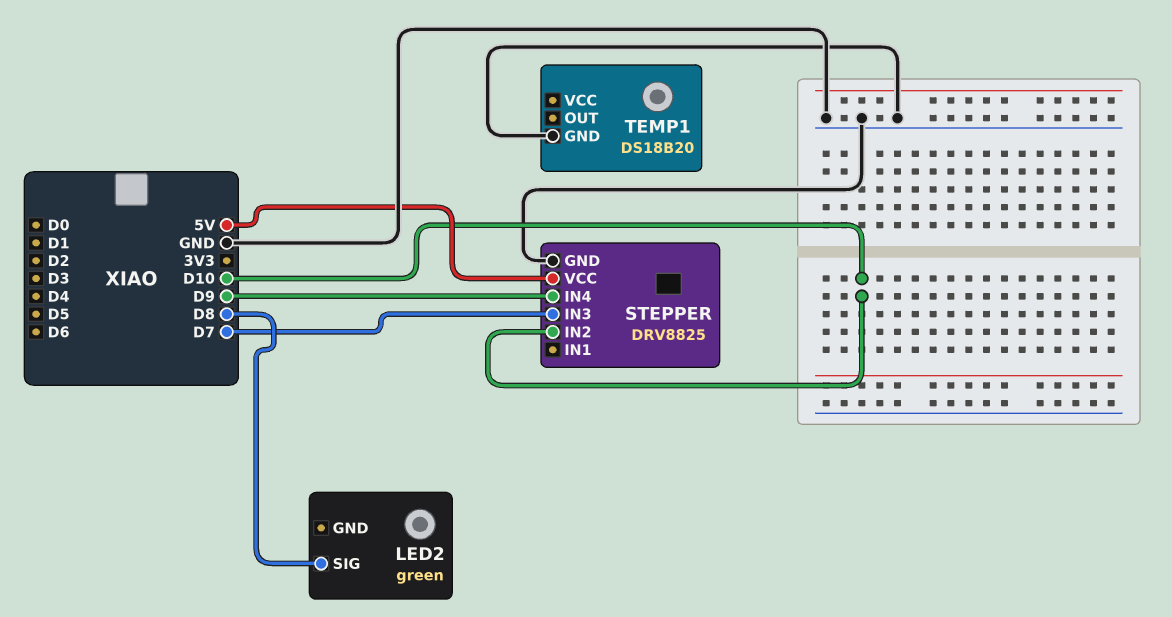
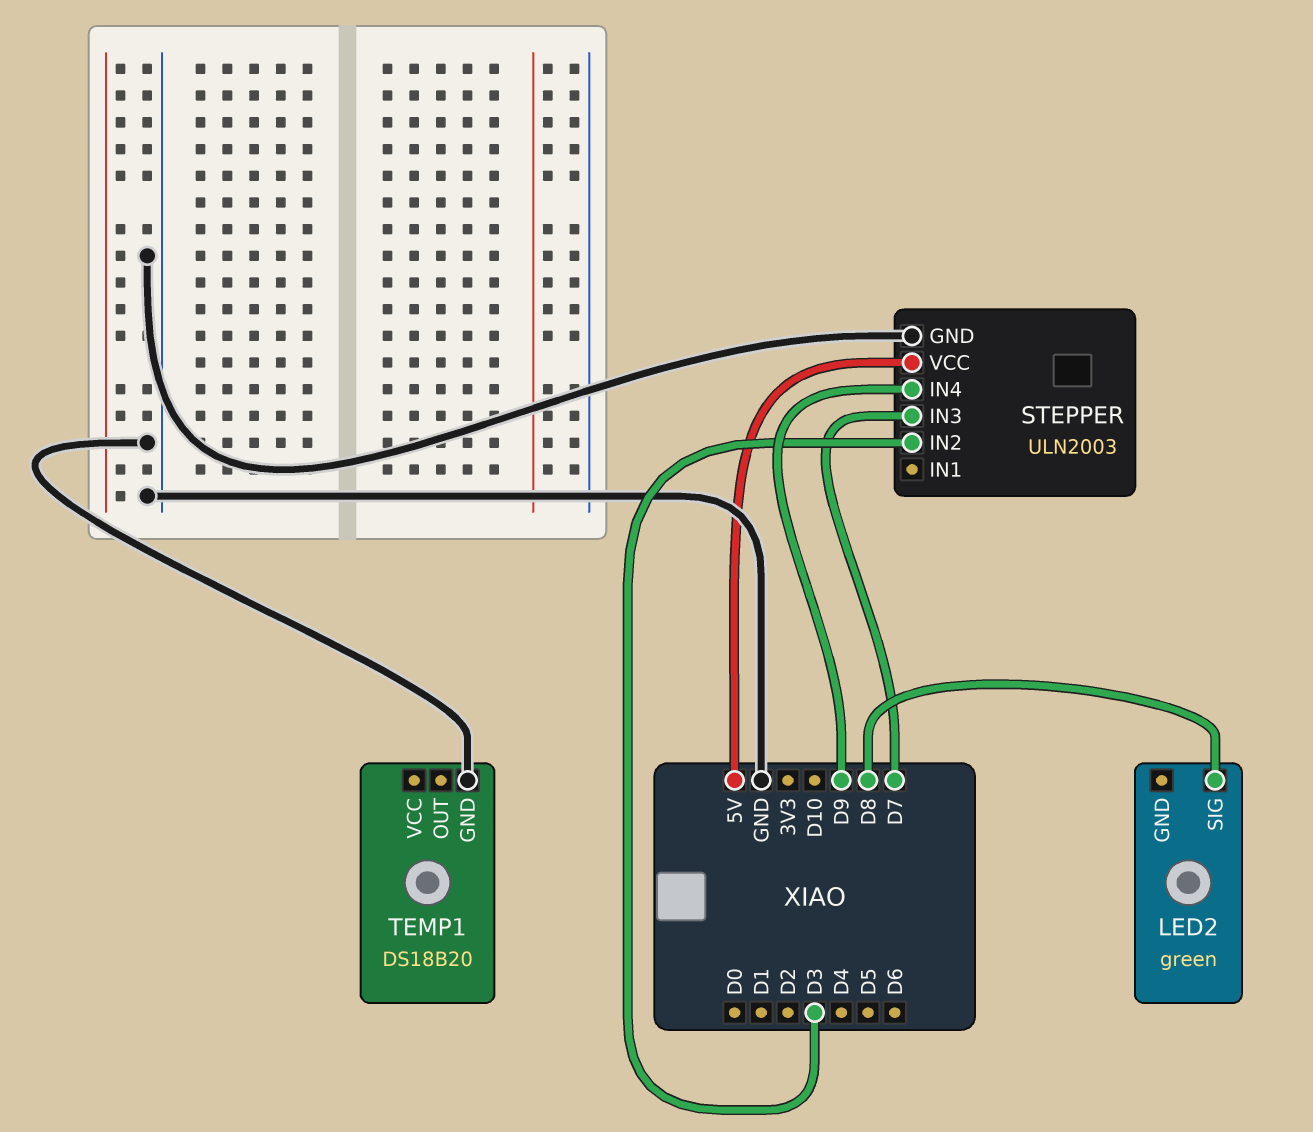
STEPPER: DRV8825 -> ULN2003
STEPPER pin IN2: D10 -> D3

